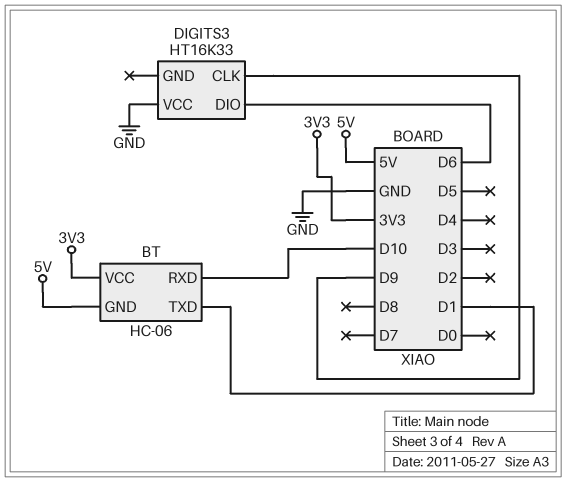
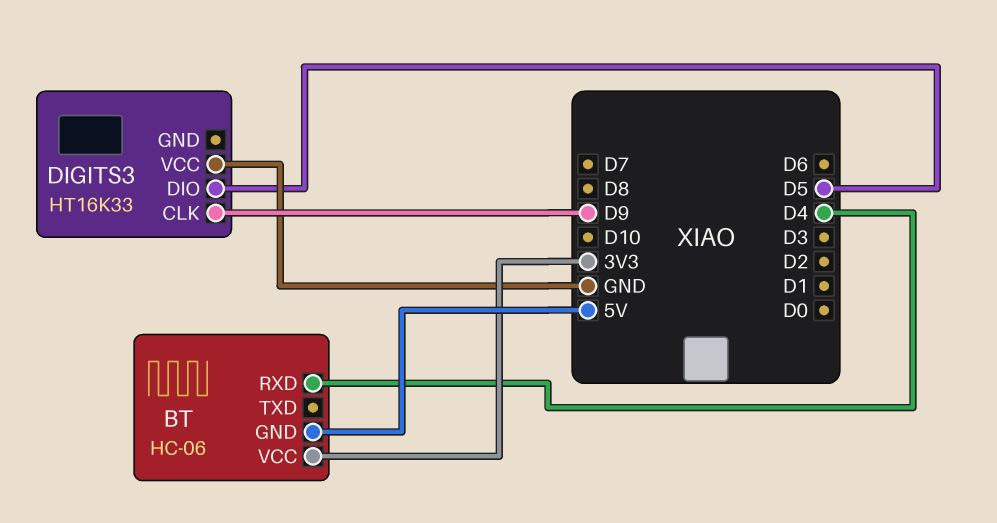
BT pin RXD: D10 -> D4
BT pin TXD: D1 -> none
DIGITS3 pin DIO: D6 -> D5

